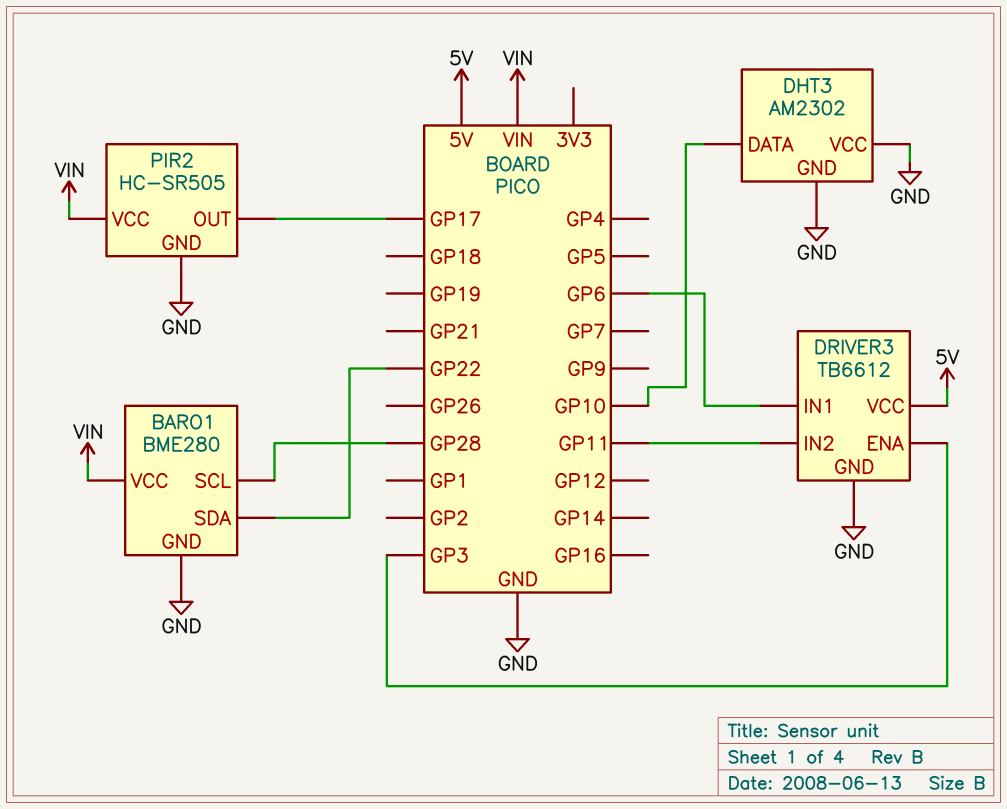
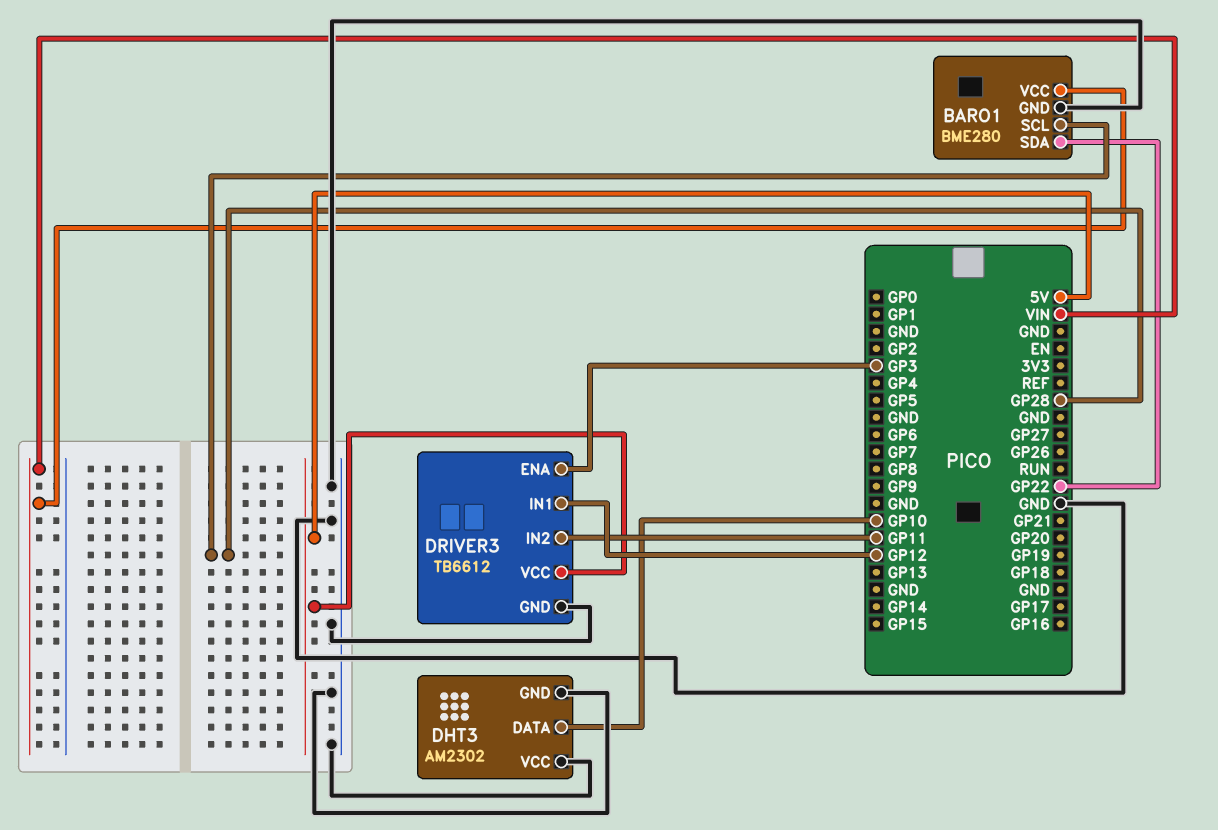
DRIVER3 pin IN1: GP6 -> GP12
PIR2: HC-SR505 -> none
PIR2 pin GND: GND -> none
PIR2 pin OUT: GP17 -> none
PIR2 pin VCC: VIN -> none

